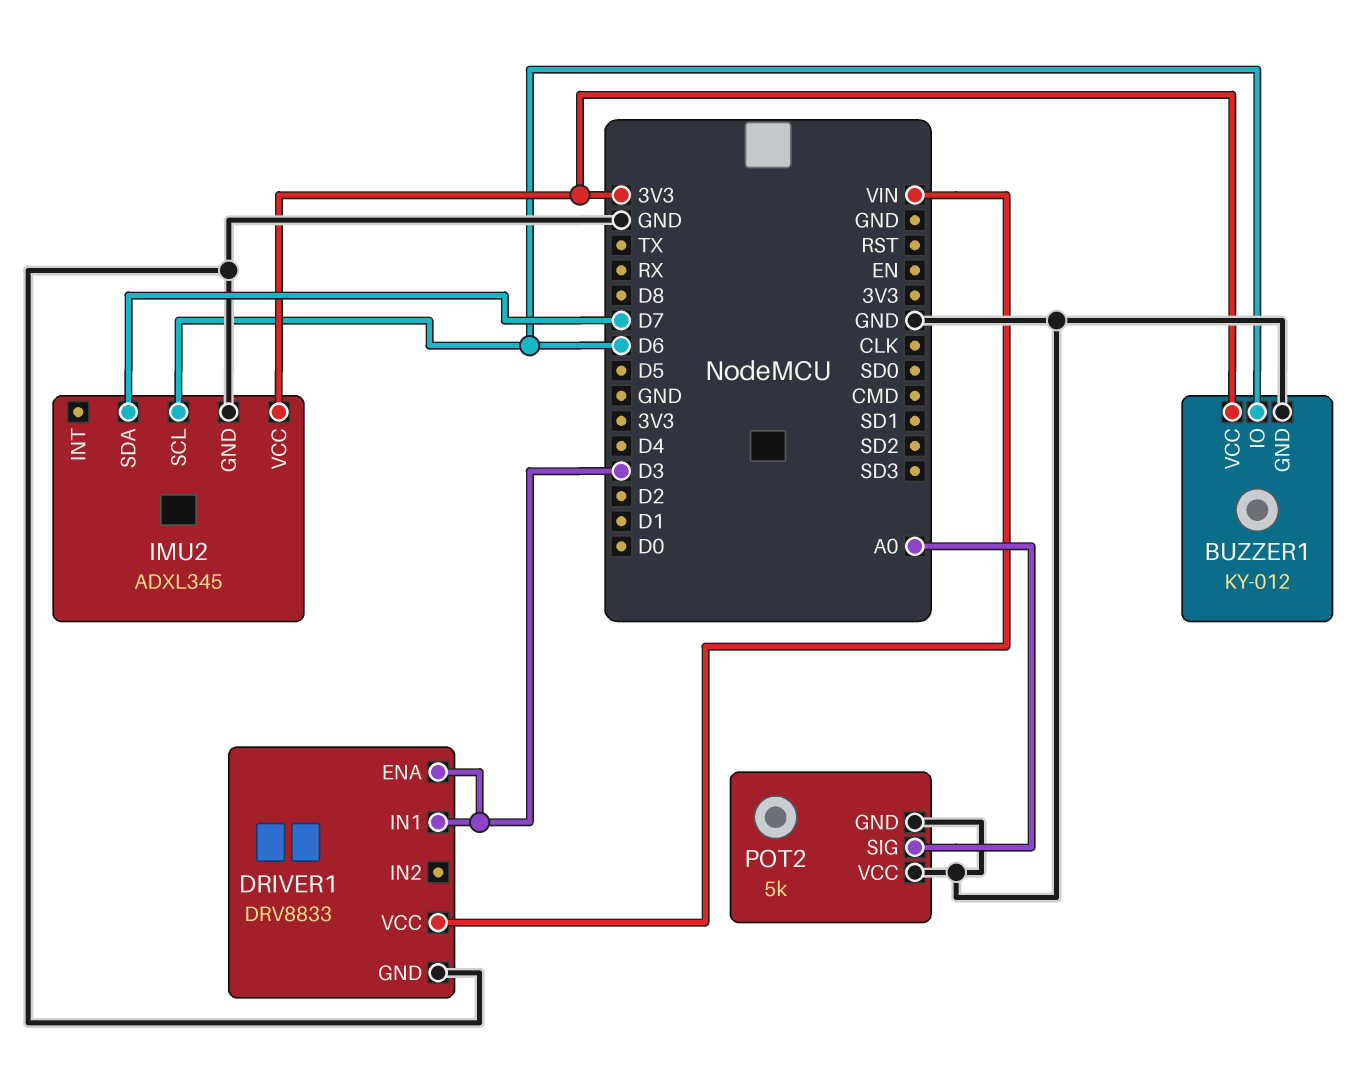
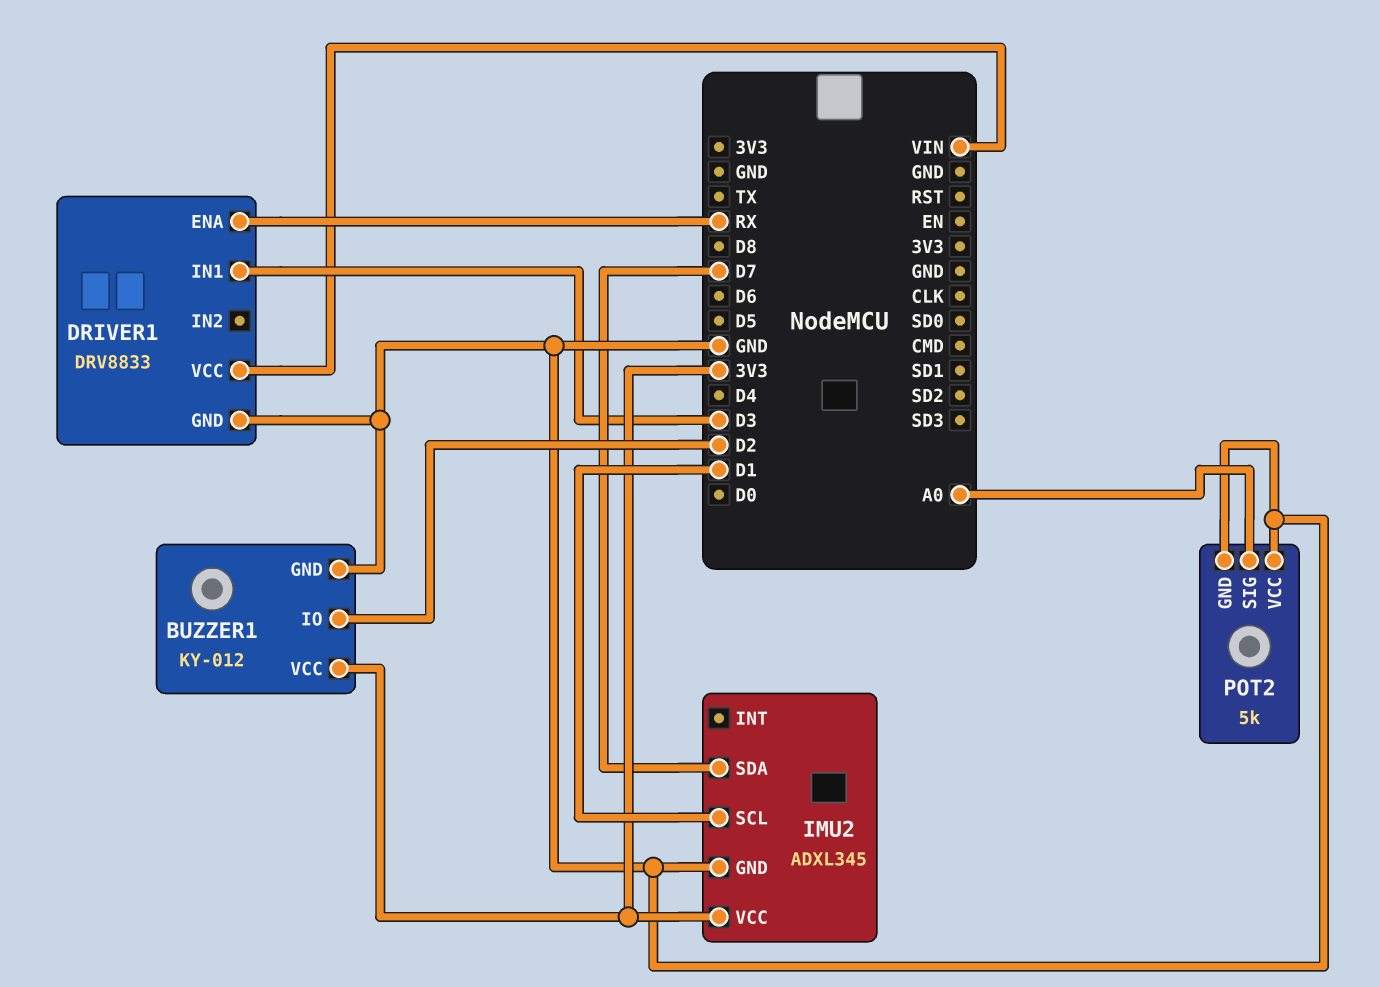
BUZZER1 pin IO: D6 -> D2
DRIVER1 pin ENA: D3 -> RX
IMU2 pin SCL: D6 -> D1

